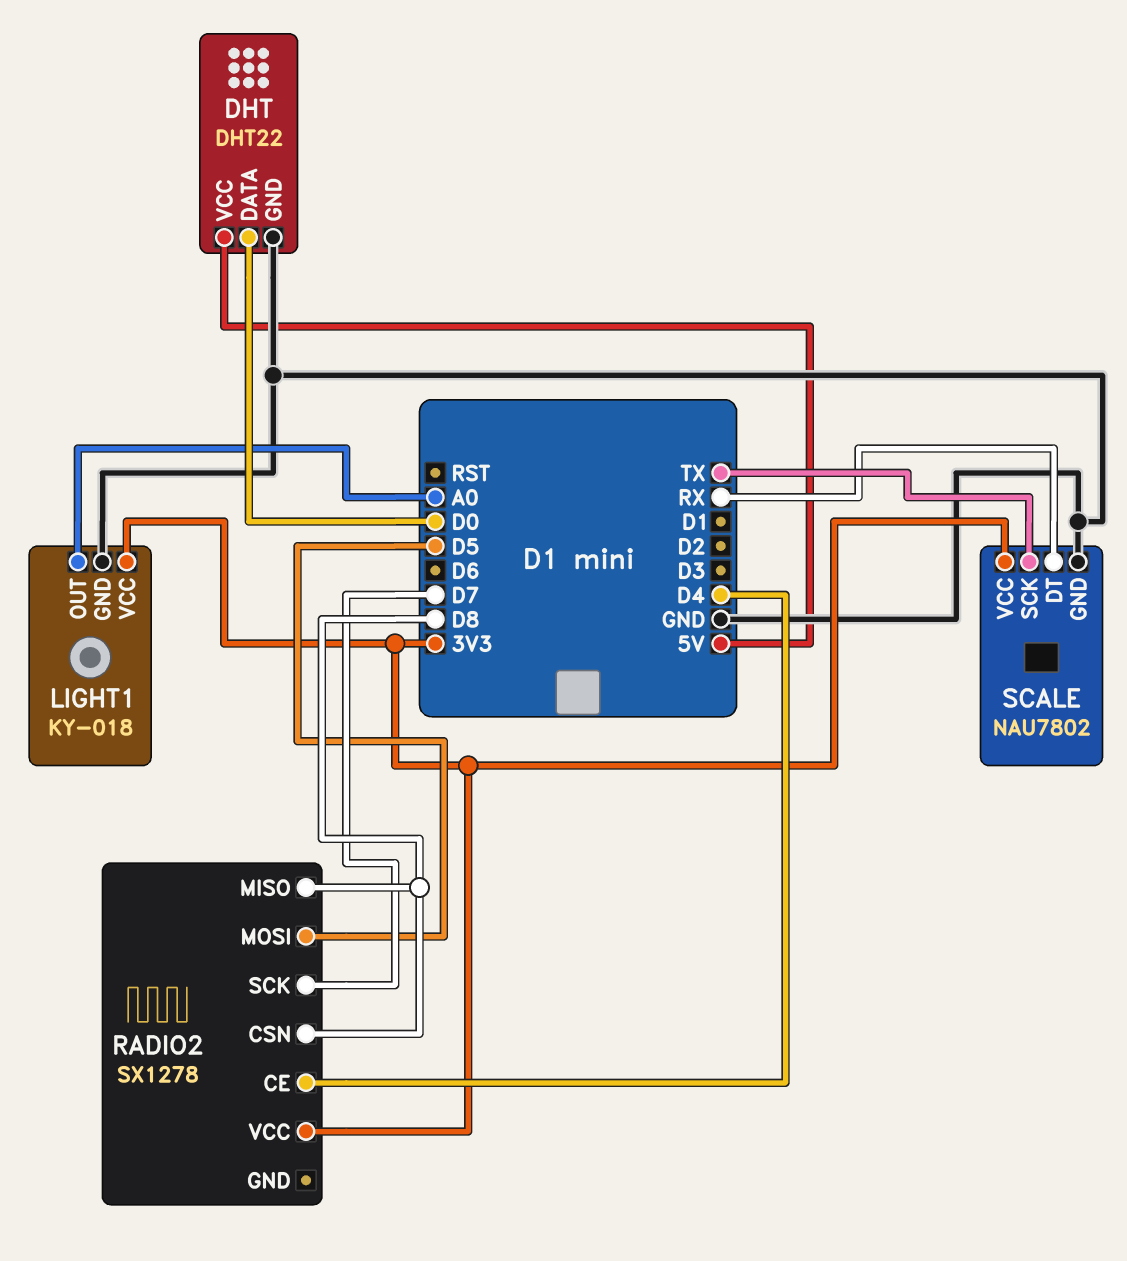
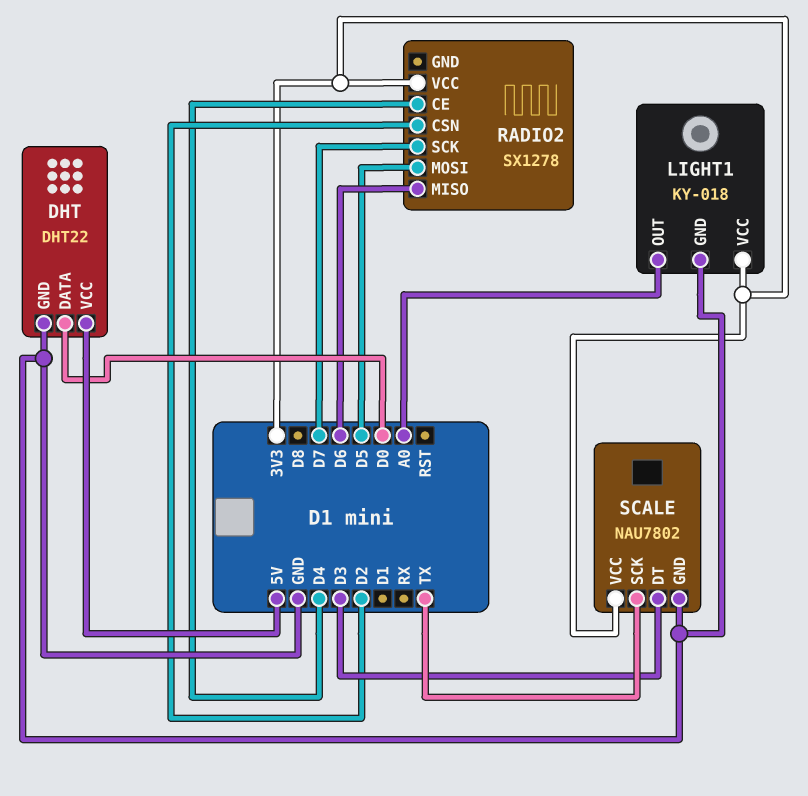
RADIO2 pin CSN: D8 -> D2
RADIO2 pin MISO: D8 -> D6
SCALE pin DT: RX -> D3

